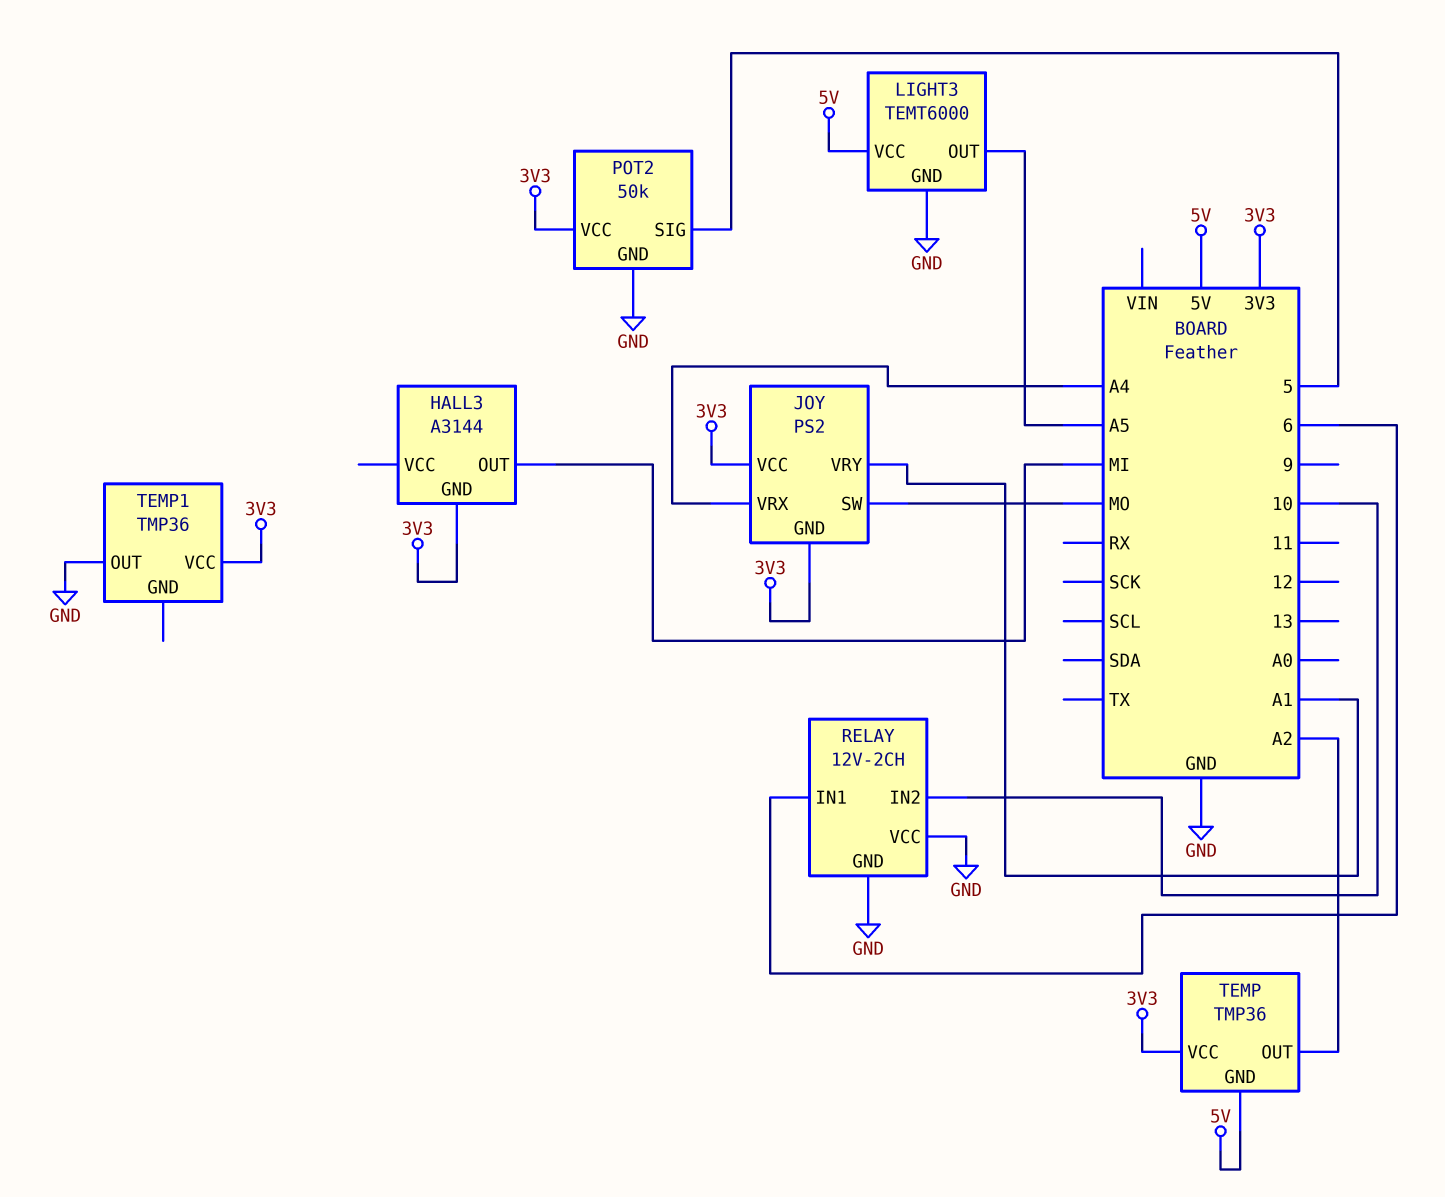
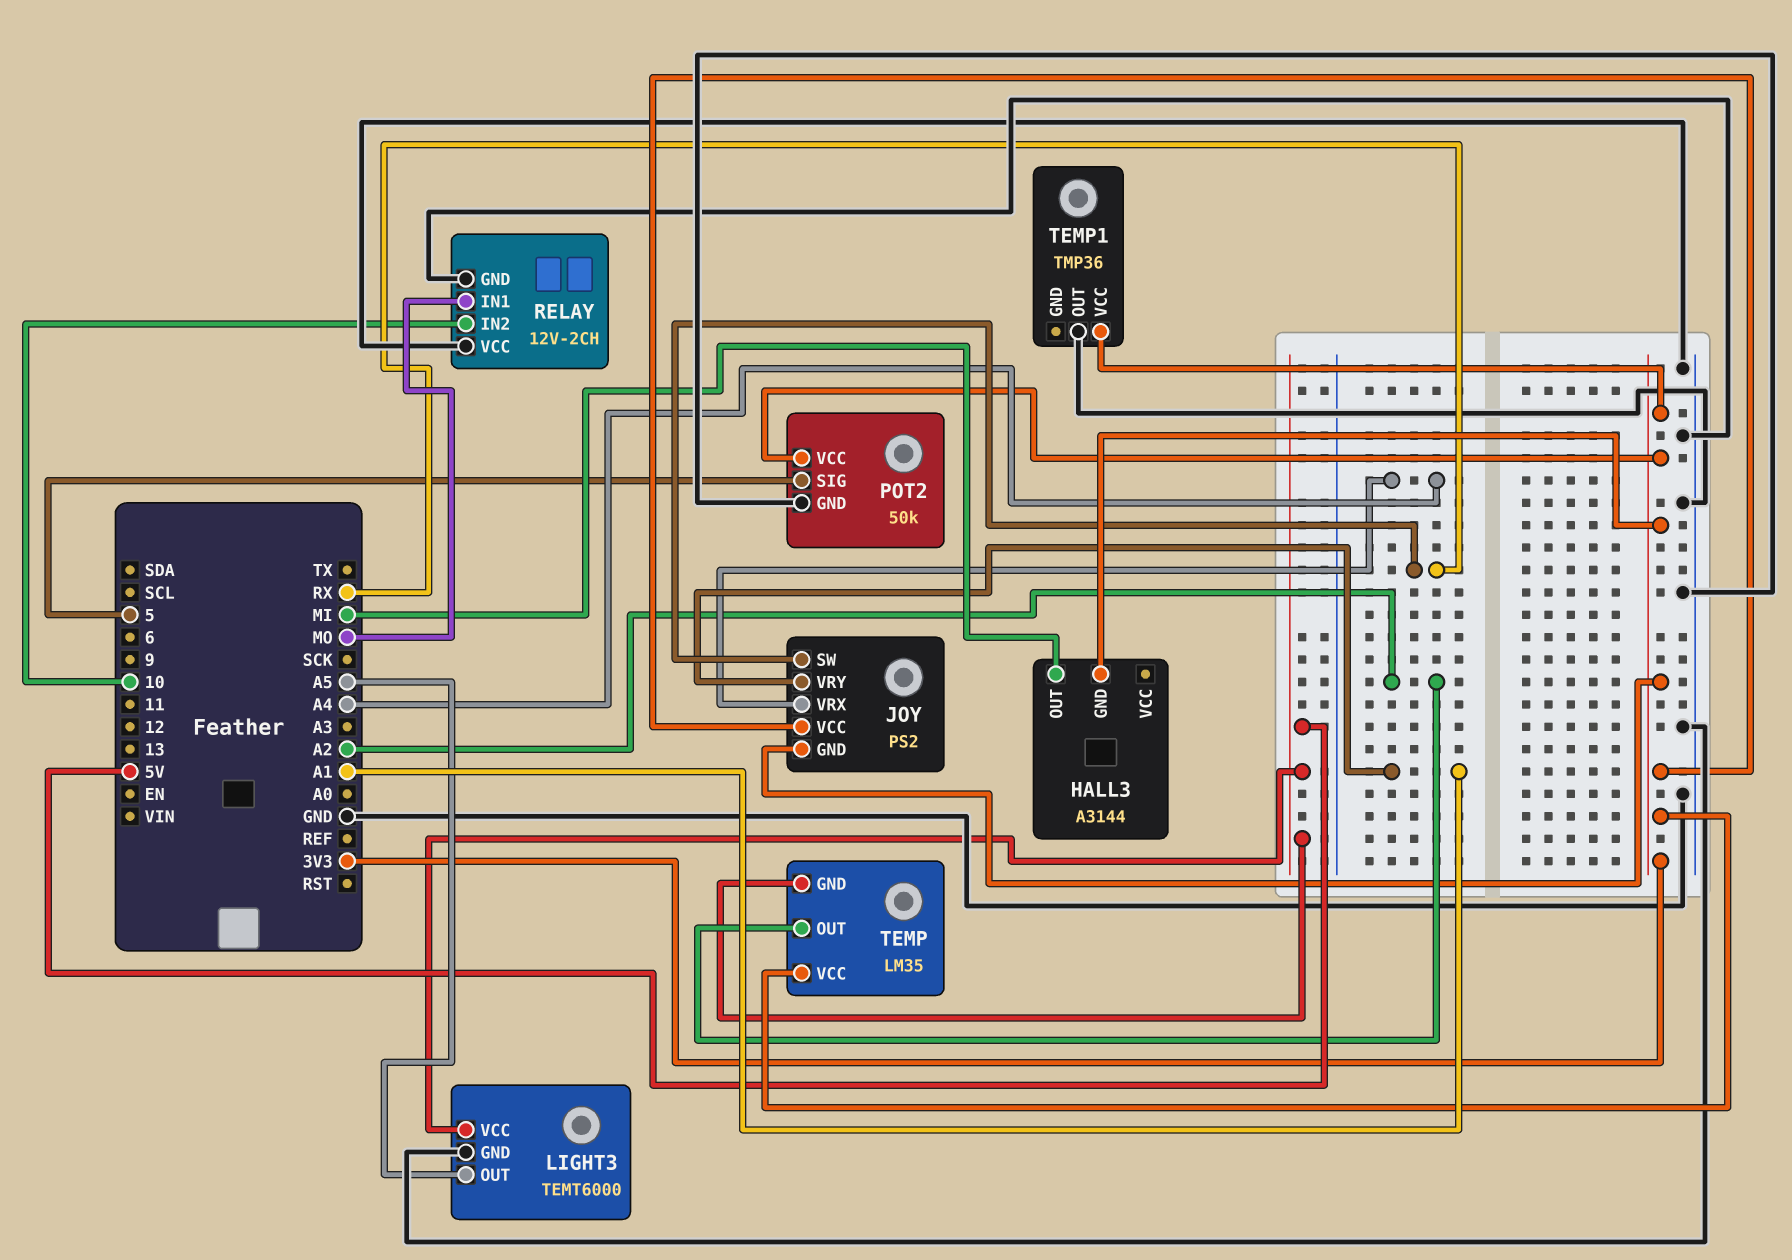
JOY pin SW: MO -> RX
RELAY pin IN1: 6 -> MO
TEMP: TMP36 -> LM35

